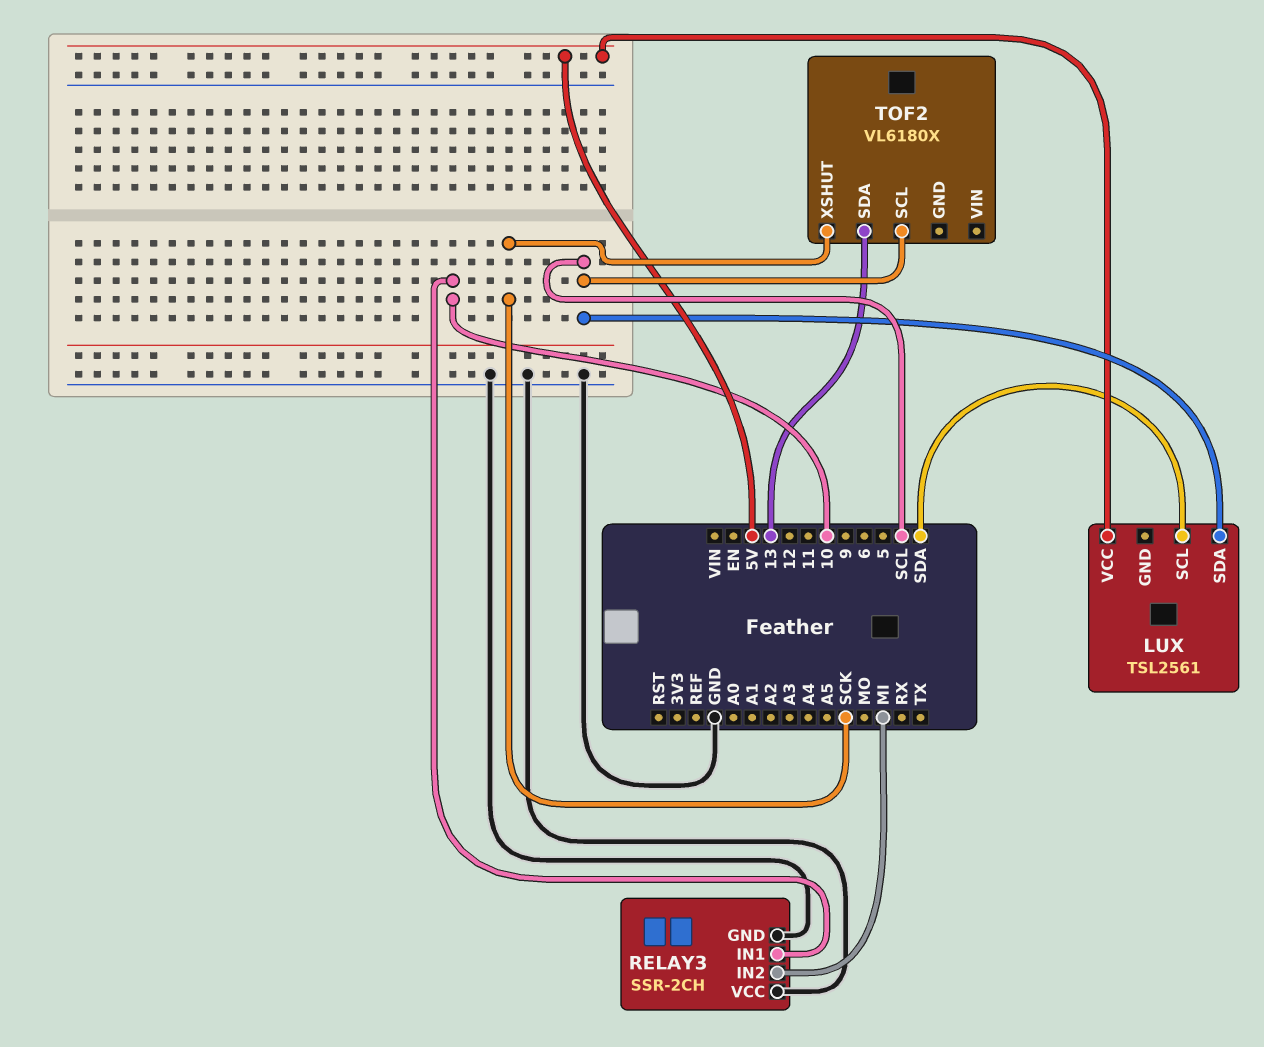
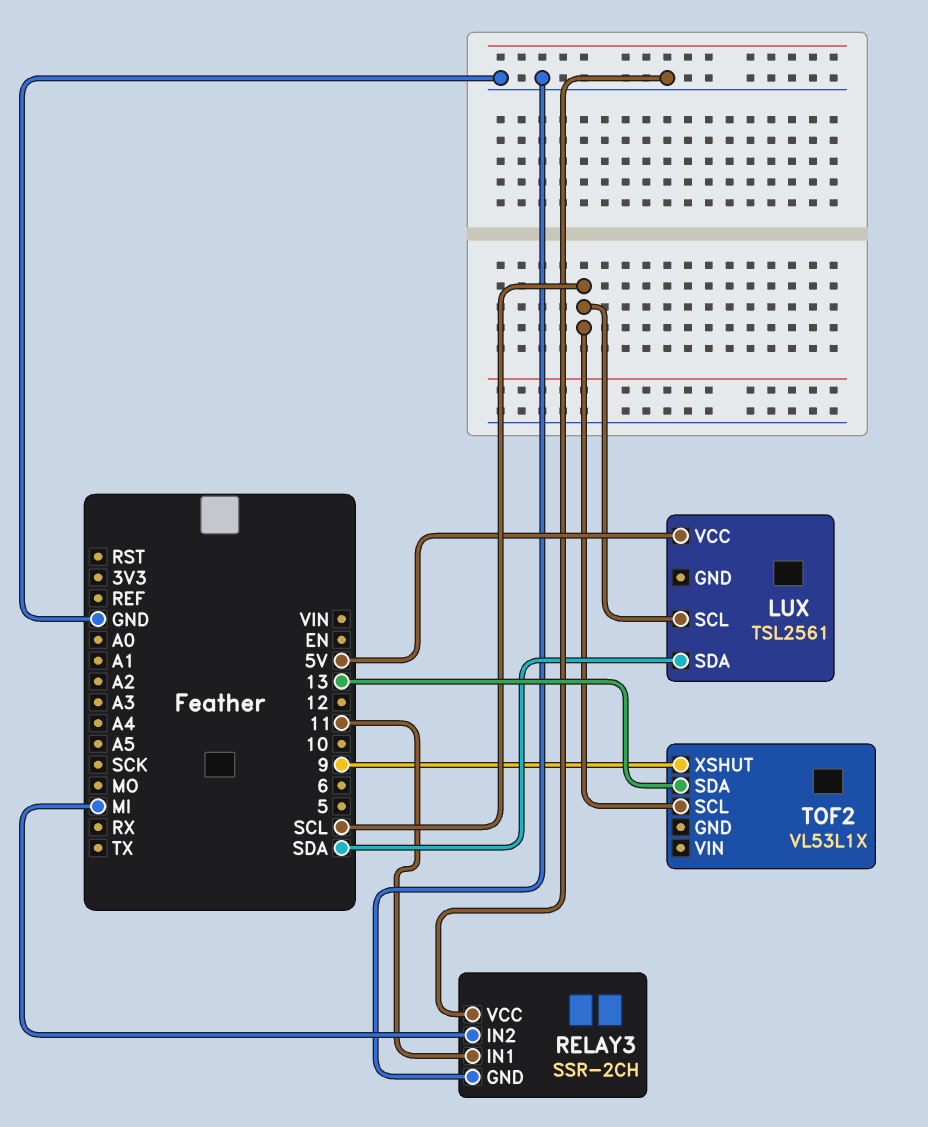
LUX pin SCL: SDA -> SCL
LUX pin SDA: SCL -> SDA
RELAY3 pin IN1: 10 -> 11
TOF2: VL6180X -> VL53L1X
TOF2 pin XSHUT: SCK -> 9

